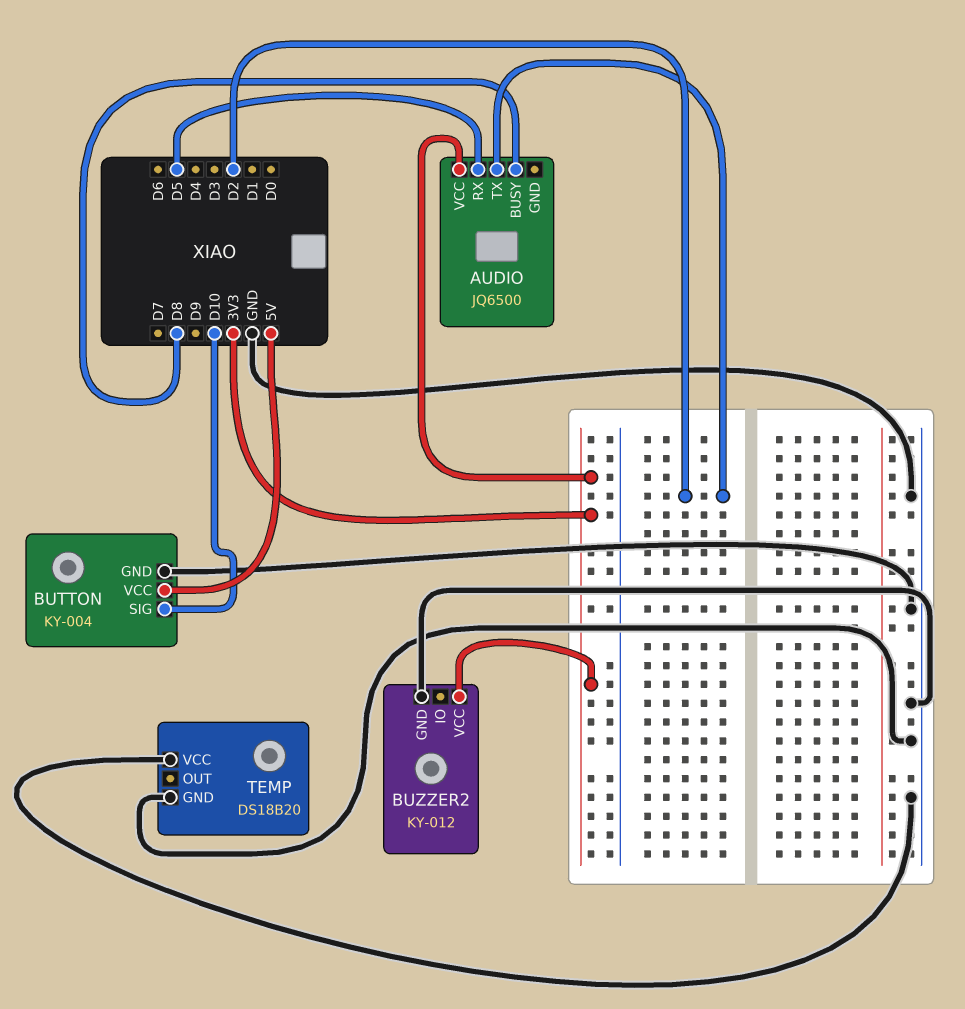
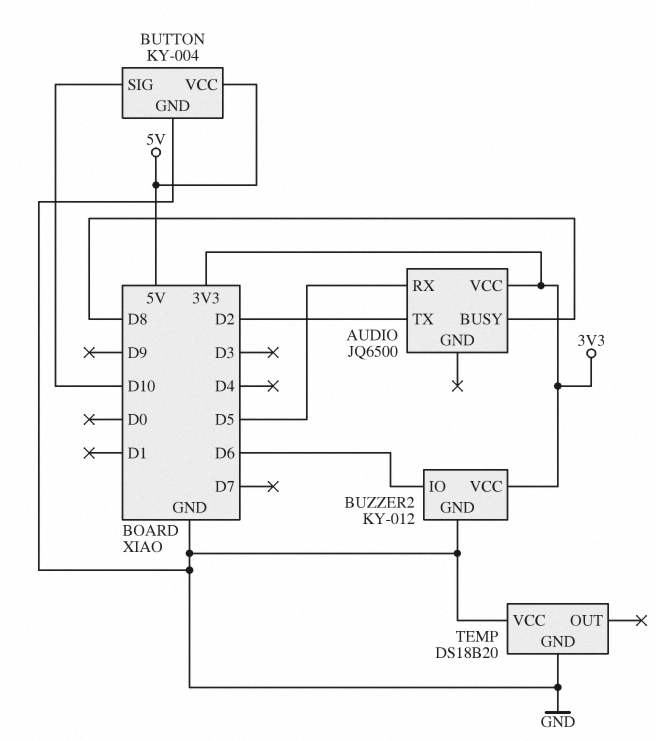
BUZZER2 pin IO: none -> D6

